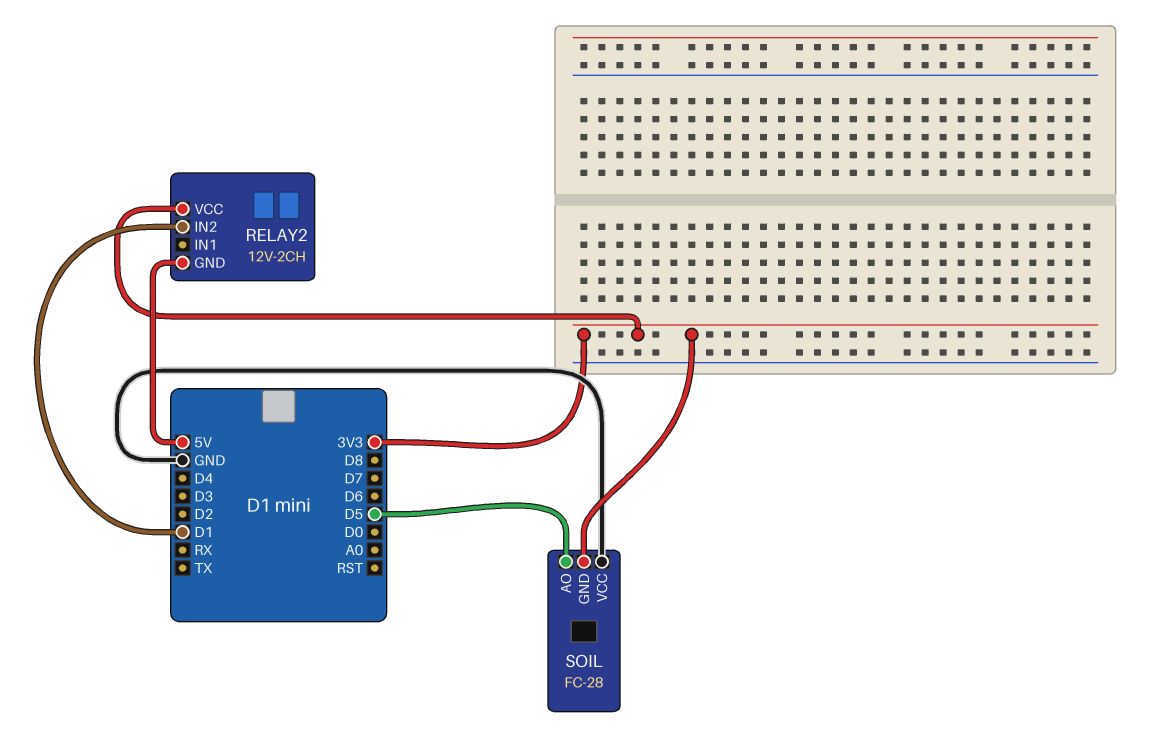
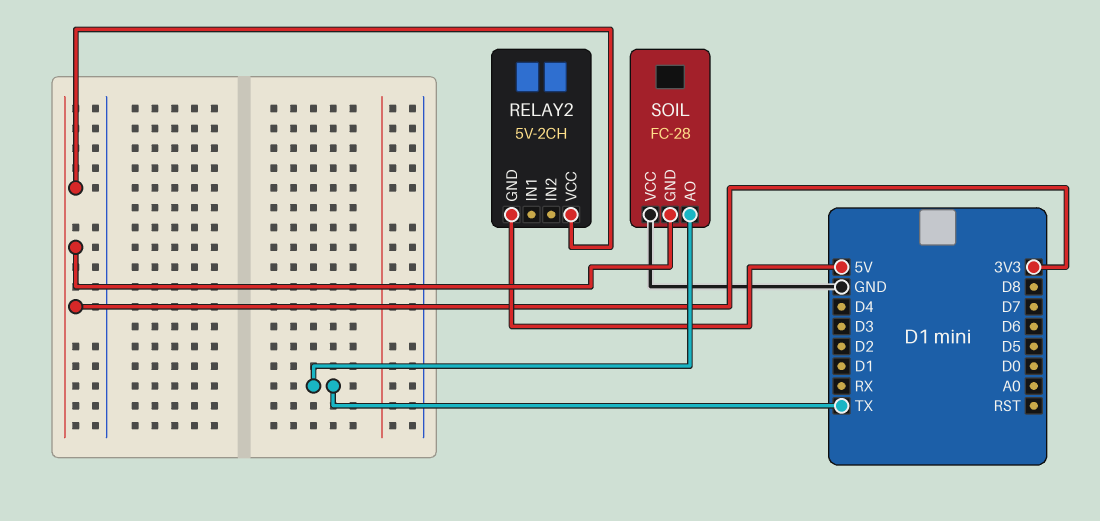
RELAY2: 12V-2CH -> 5V-2CH
RELAY2 pin IN2: D1 -> none
SOIL pin AO: D5 -> TX

